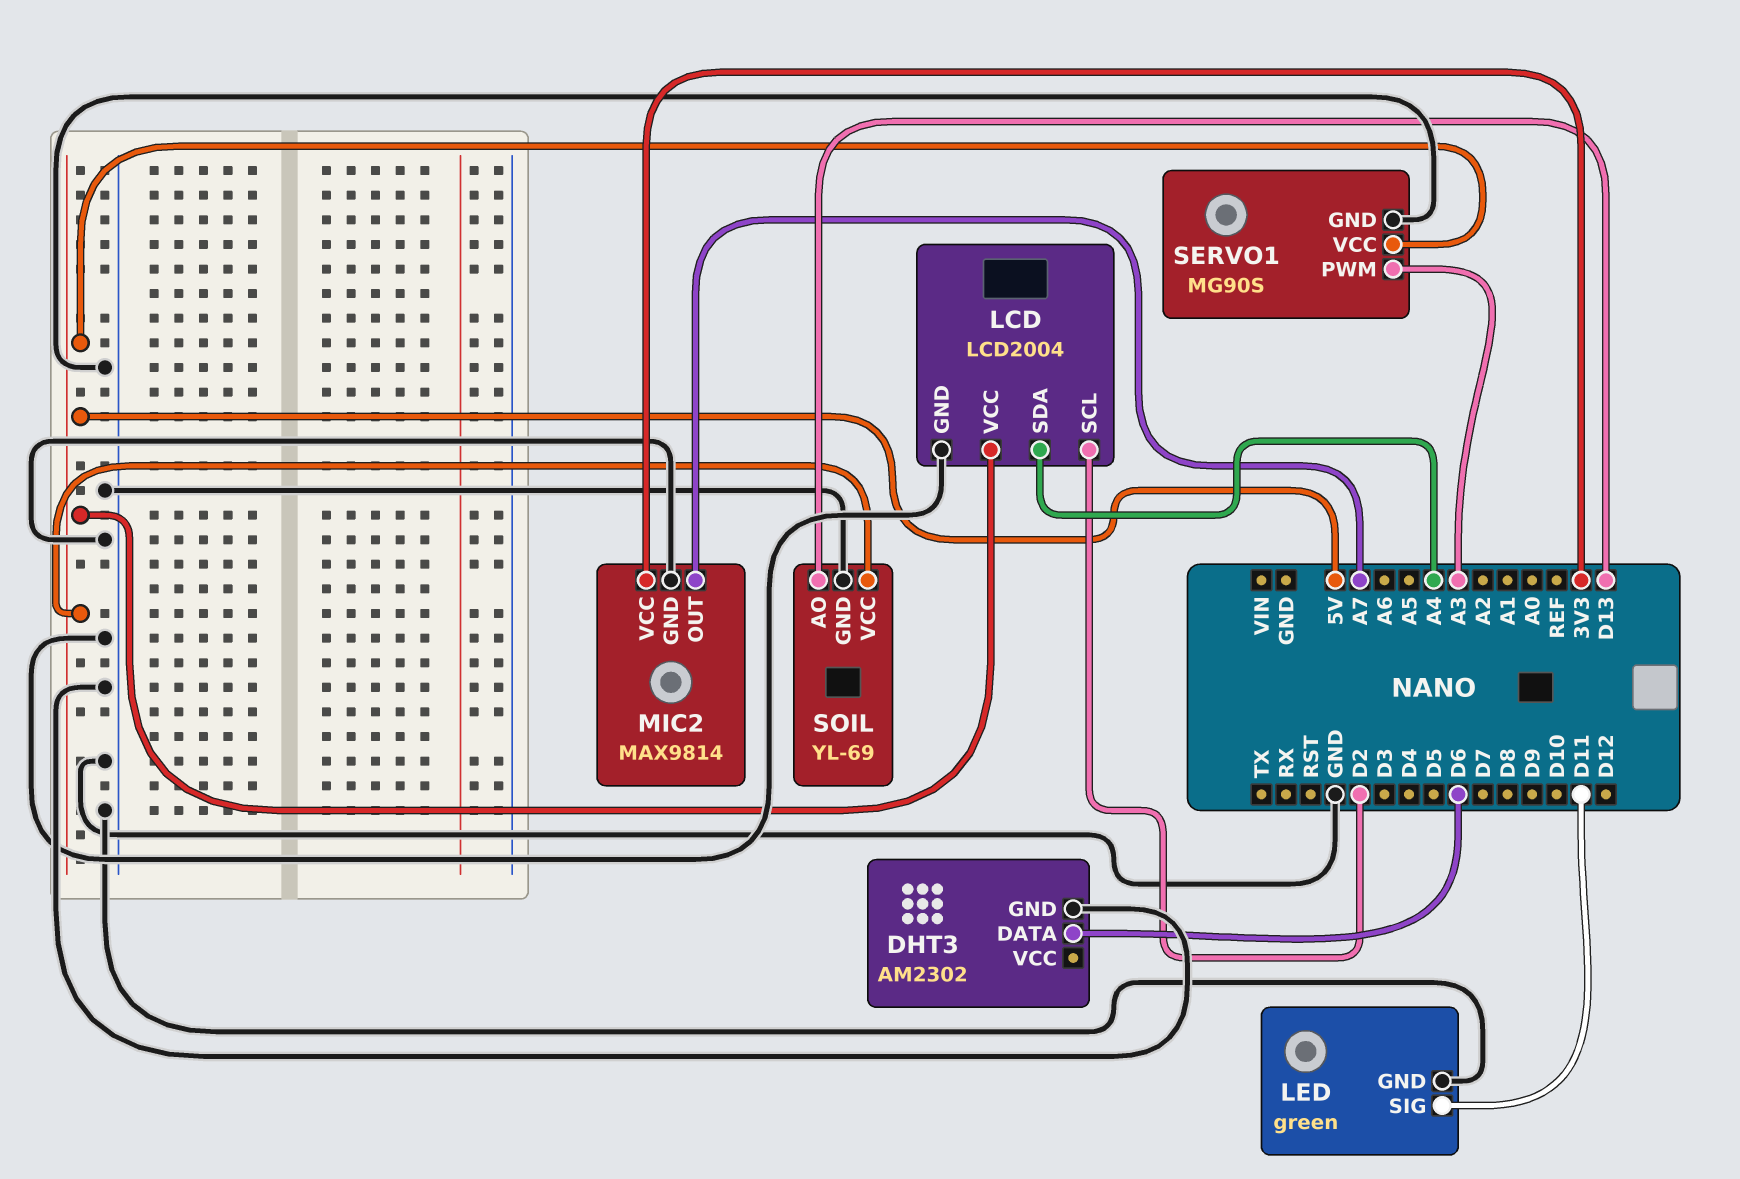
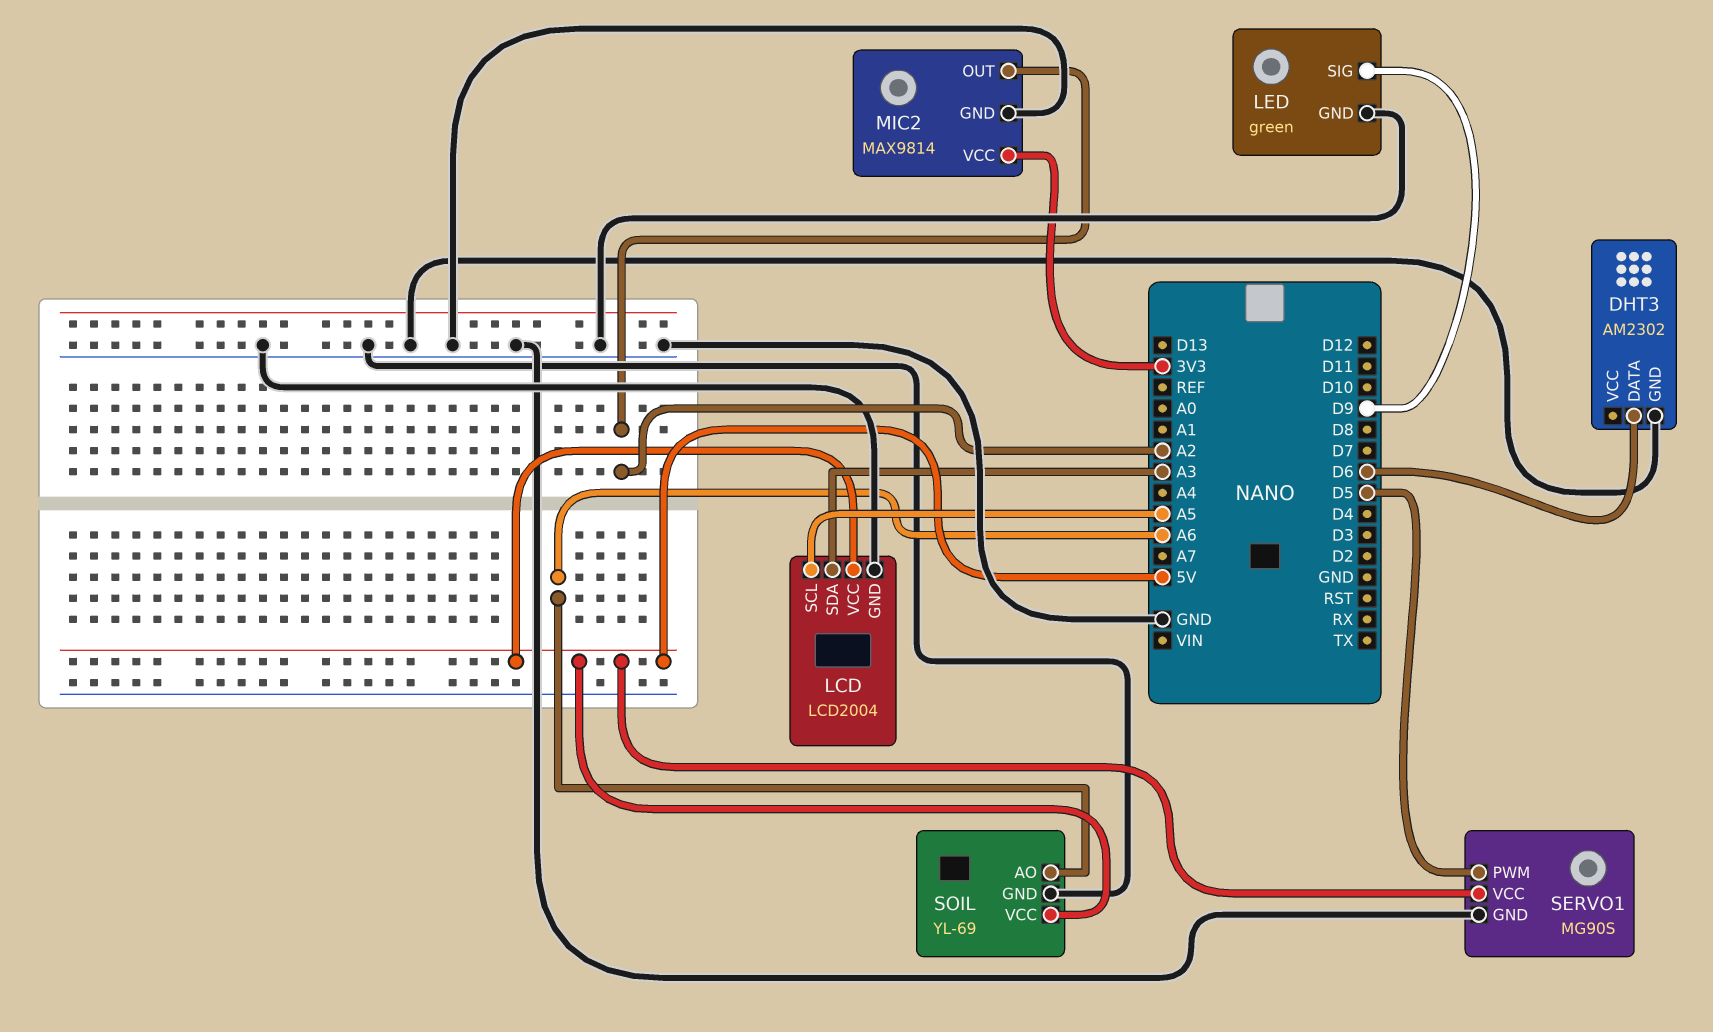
LCD pin SCL: D2 -> A5
LCD pin SDA: A4 -> A3
LED pin SIG: D11 -> D9
MIC2 pin OUT: A7 -> A2
SERVO1 pin PWM: A3 -> D5
SOIL pin AO: D13 -> A6

